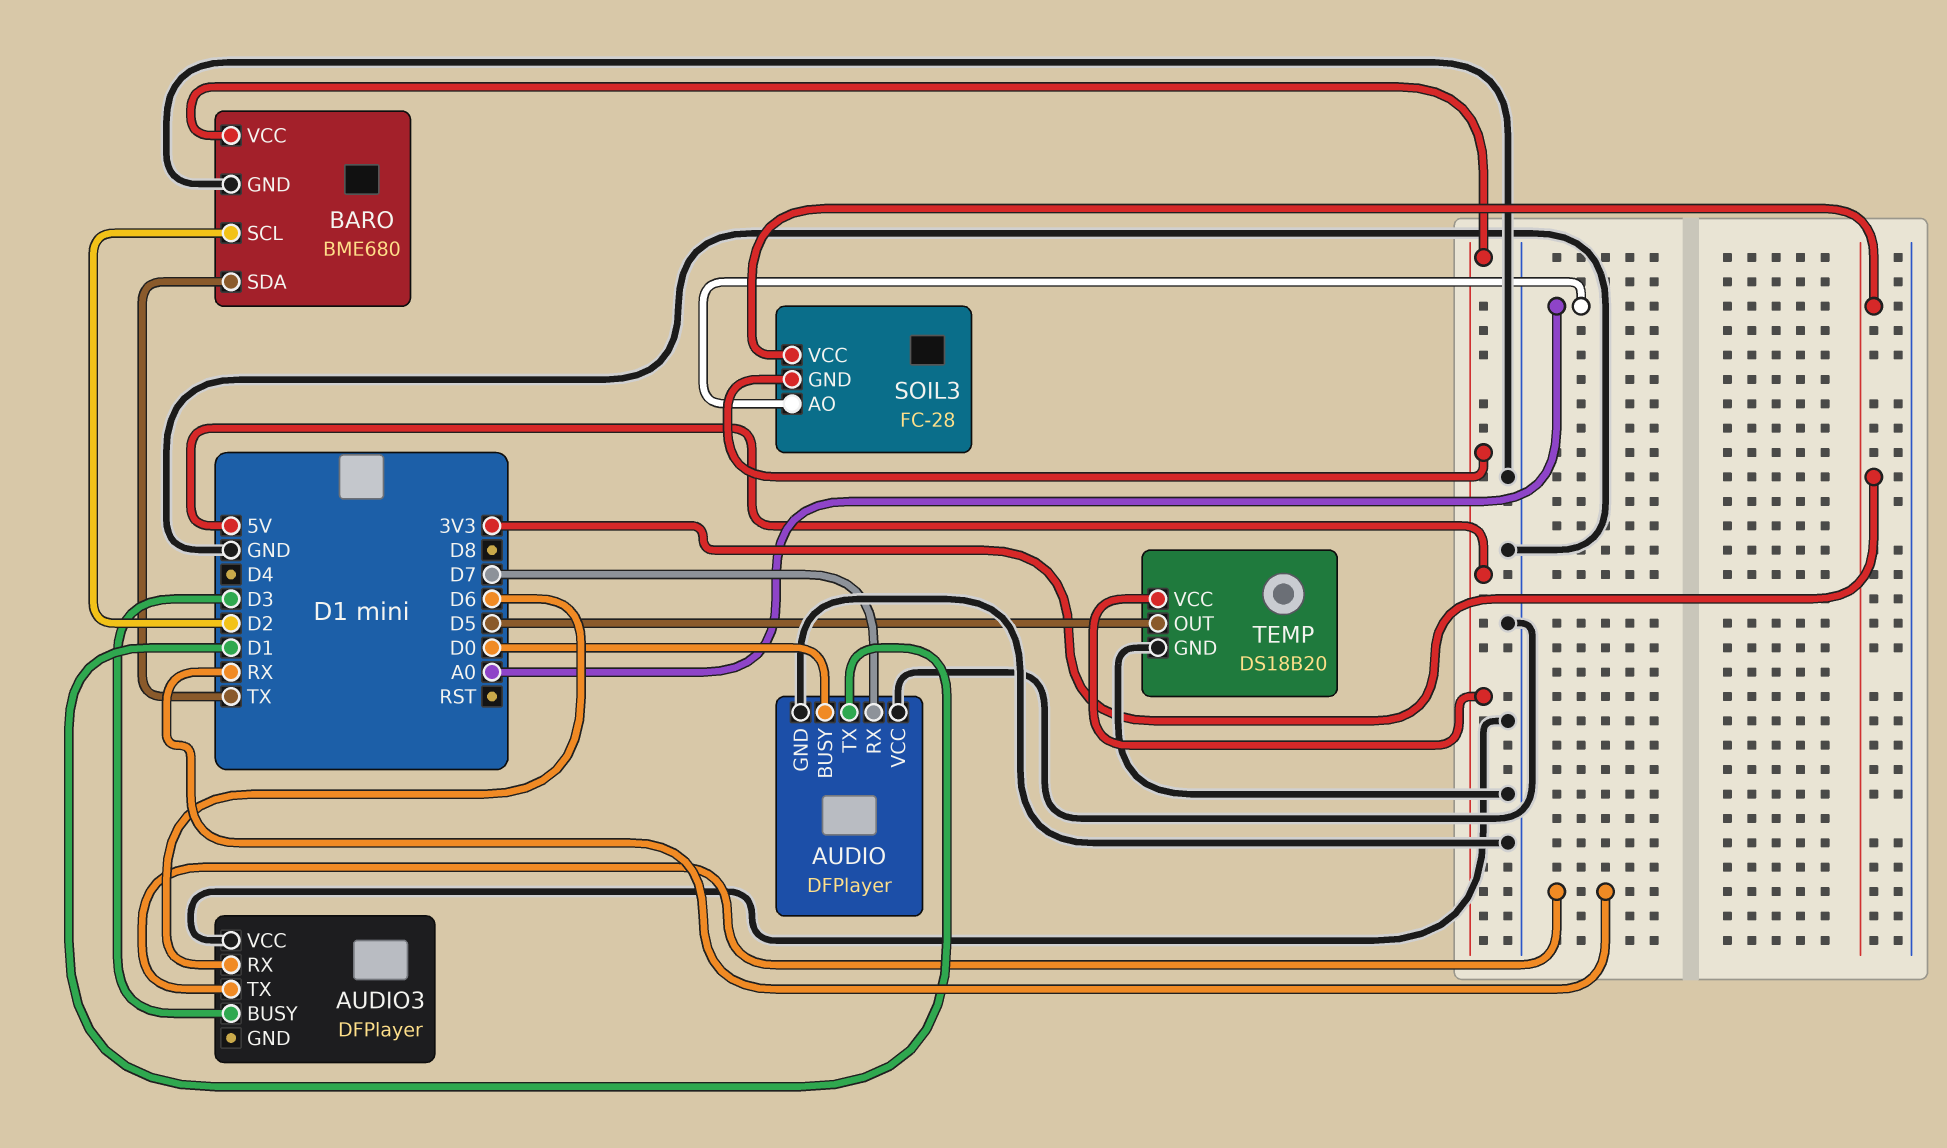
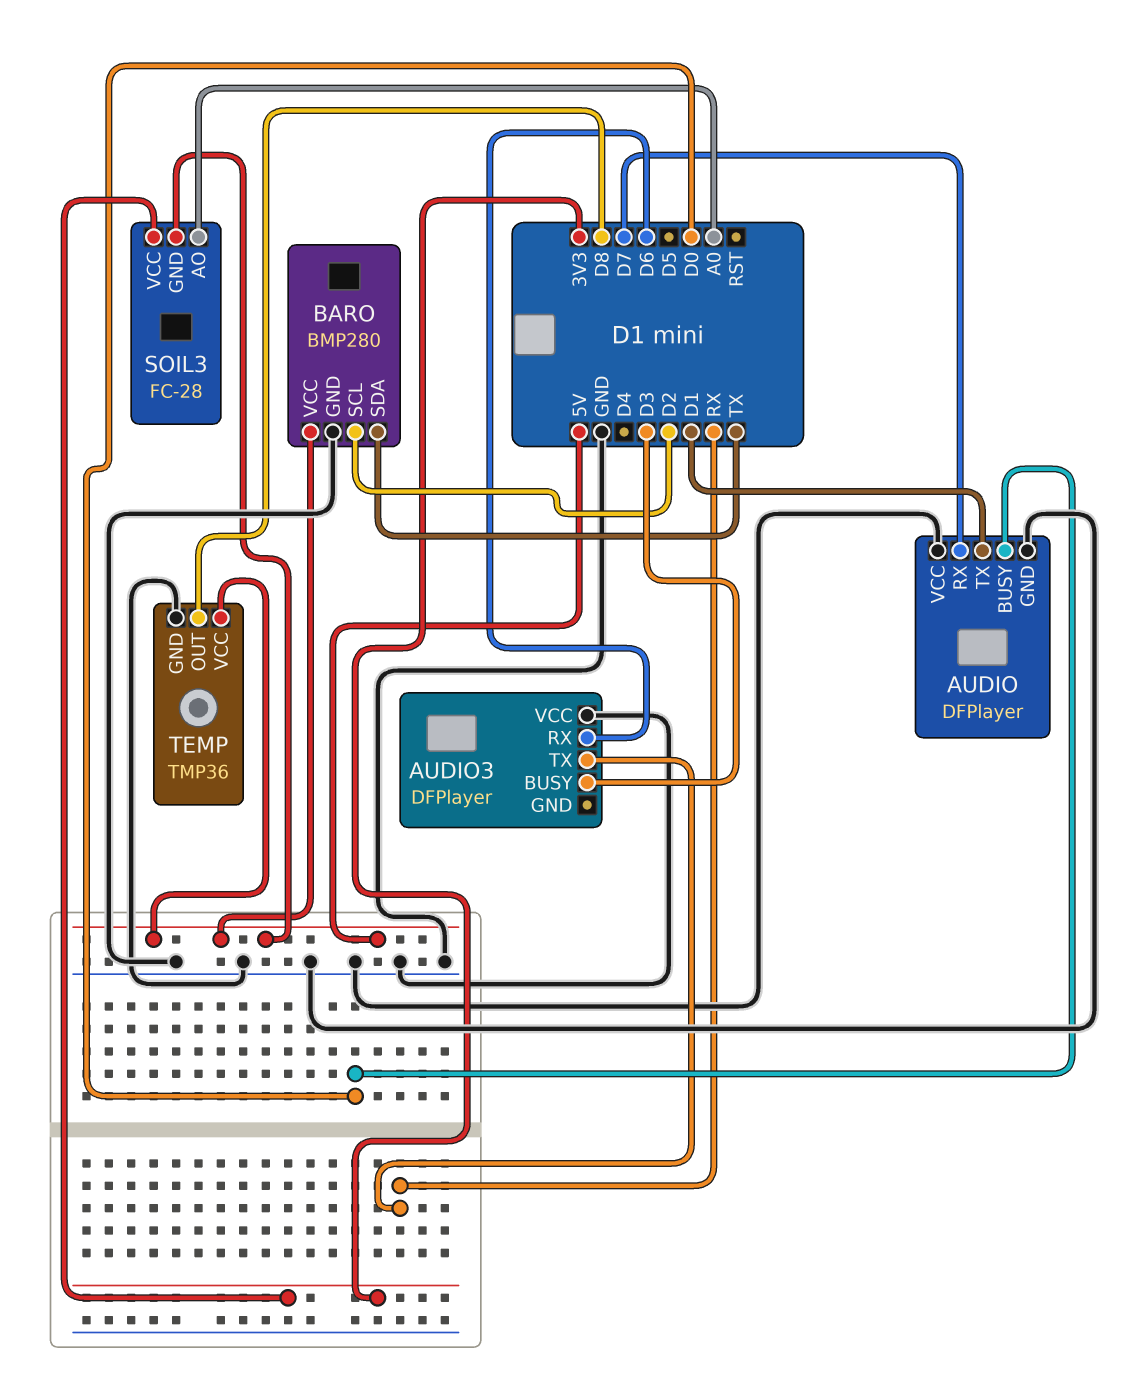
BARO: BME680 -> BMP280
TEMP: DS18B20 -> TMP36
TEMP pin OUT: D5 -> D8

